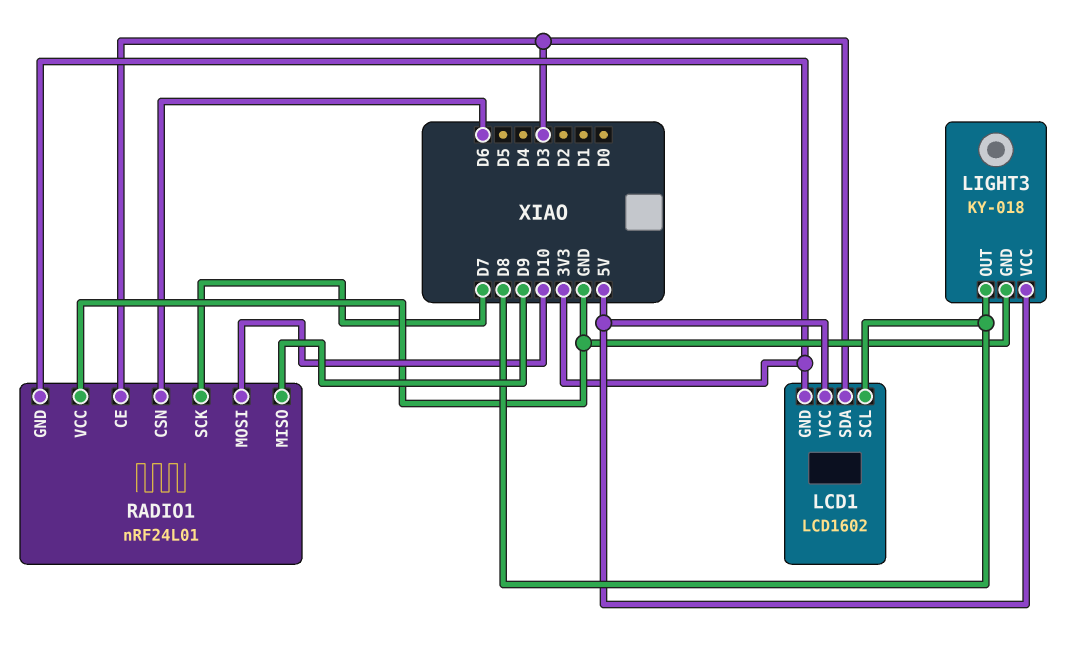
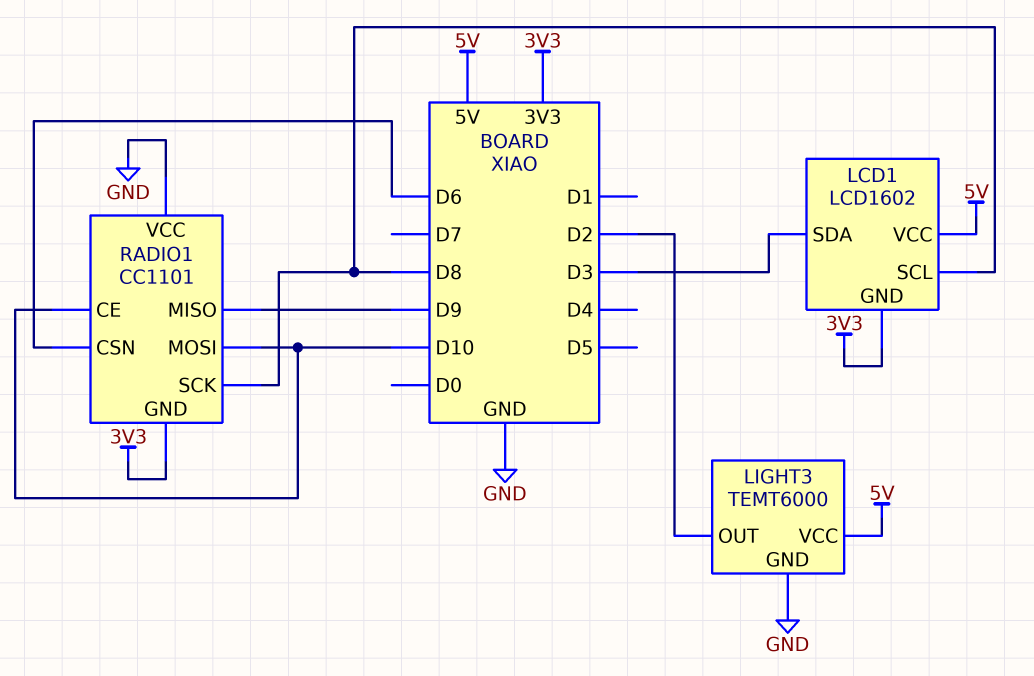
LIGHT3: KY-018 -> TEMT6000
LIGHT3 pin OUT: D8 -> D2
RADIO1: nRF24L01 -> CC1101
RADIO1 pin CE: D3 -> D10
RADIO1 pin SCK: D7 -> D8

